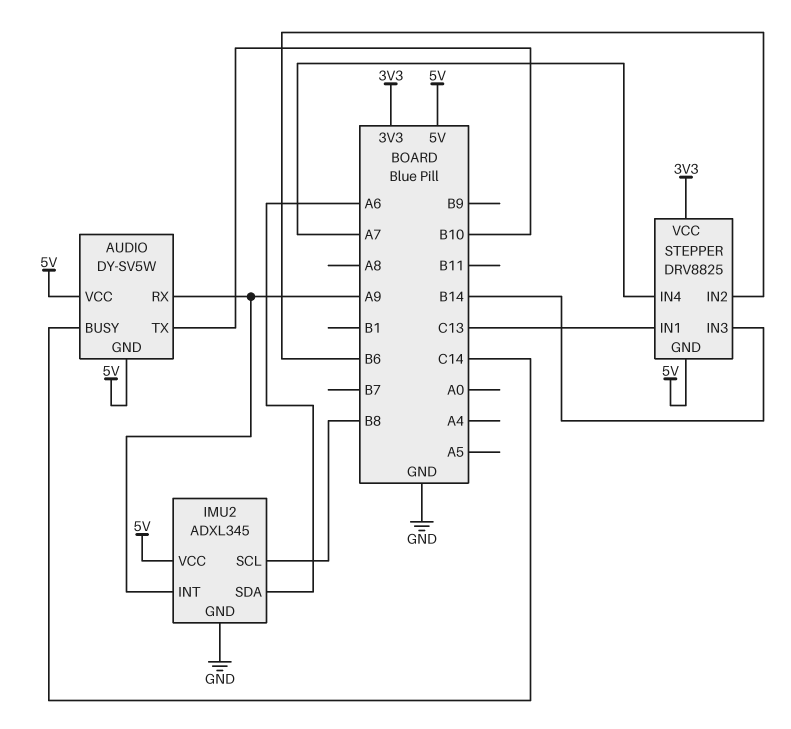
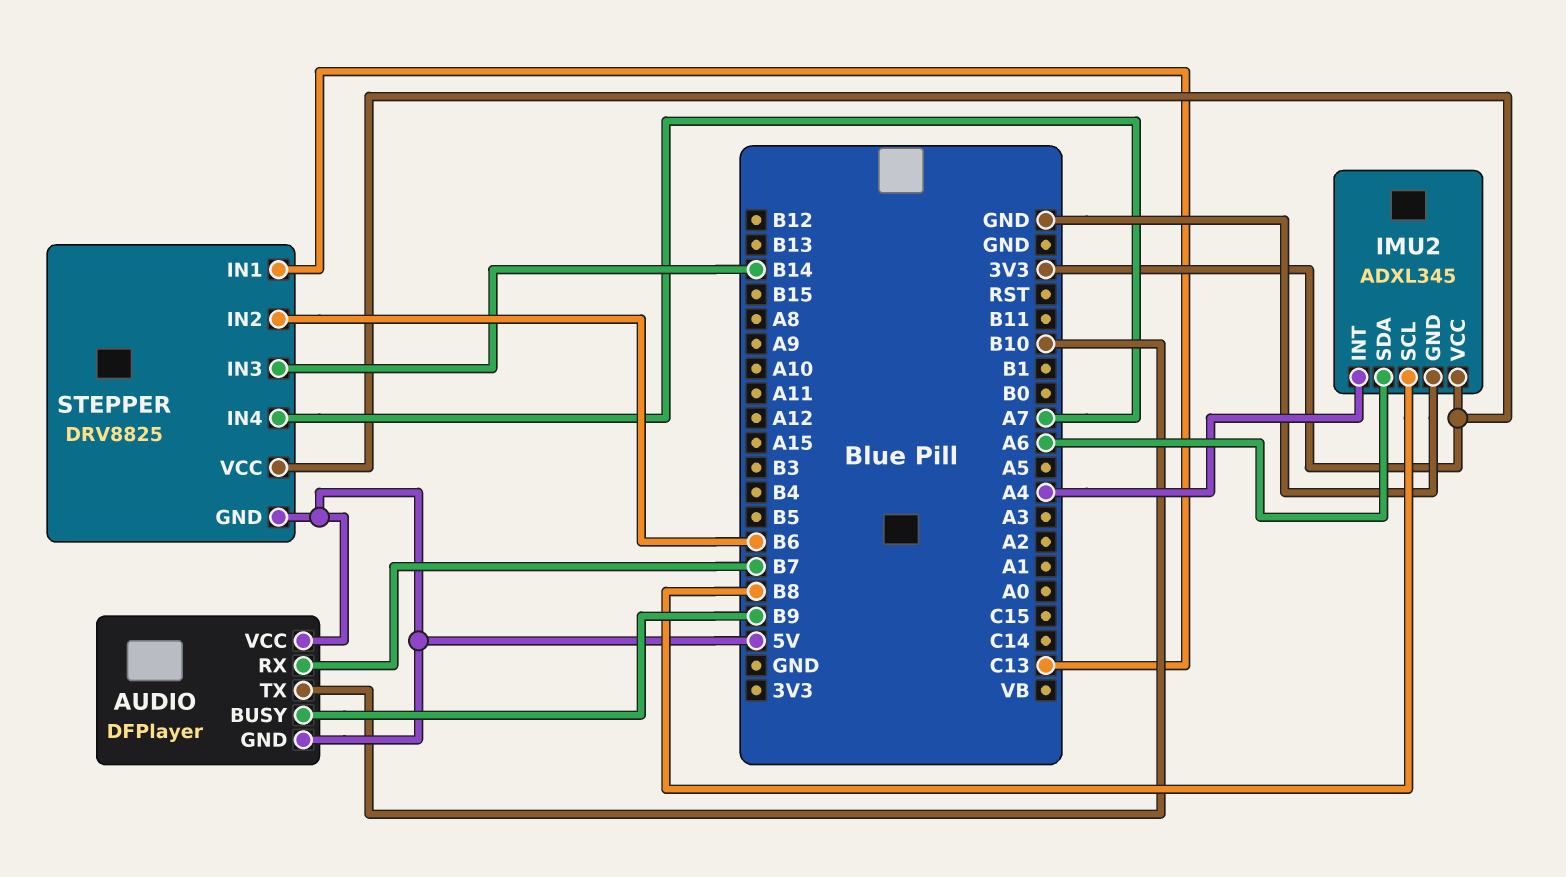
AUDIO: DY-SV5W -> DFPlayer
AUDIO pin BUSY: C14 -> B9
AUDIO pin RX: A9 -> B7
IMU2 pin INT: A9 -> A4
IMU2 pin VCC: 5V -> 3V3

